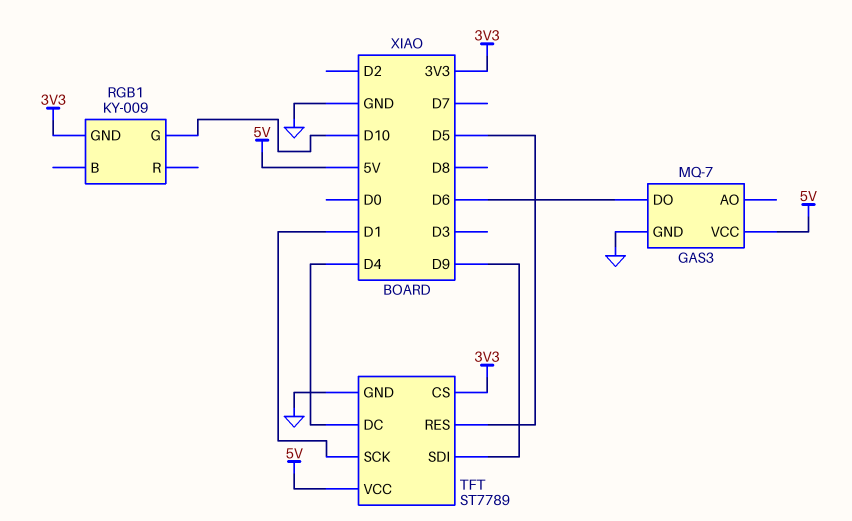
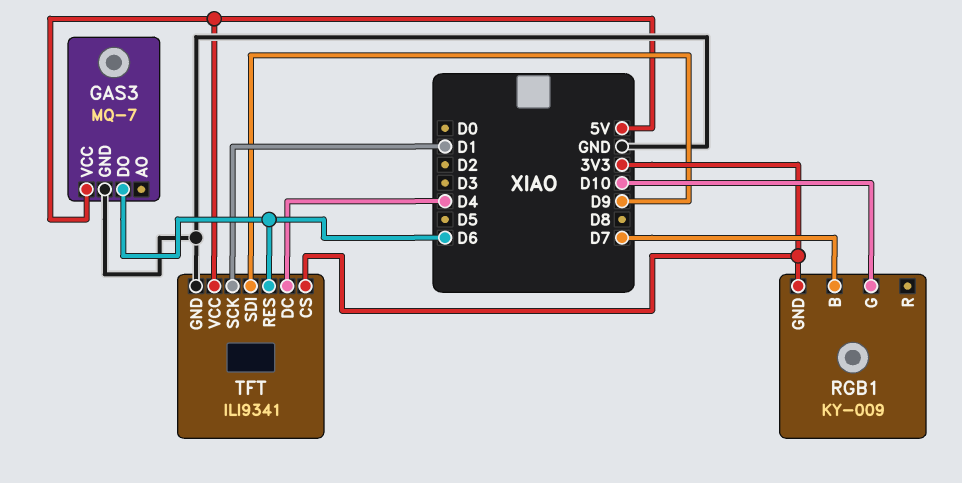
RGB1 pin B: none -> D7
TFT: ST7789 -> ILI9341
TFT pin RES: D5 -> D6

